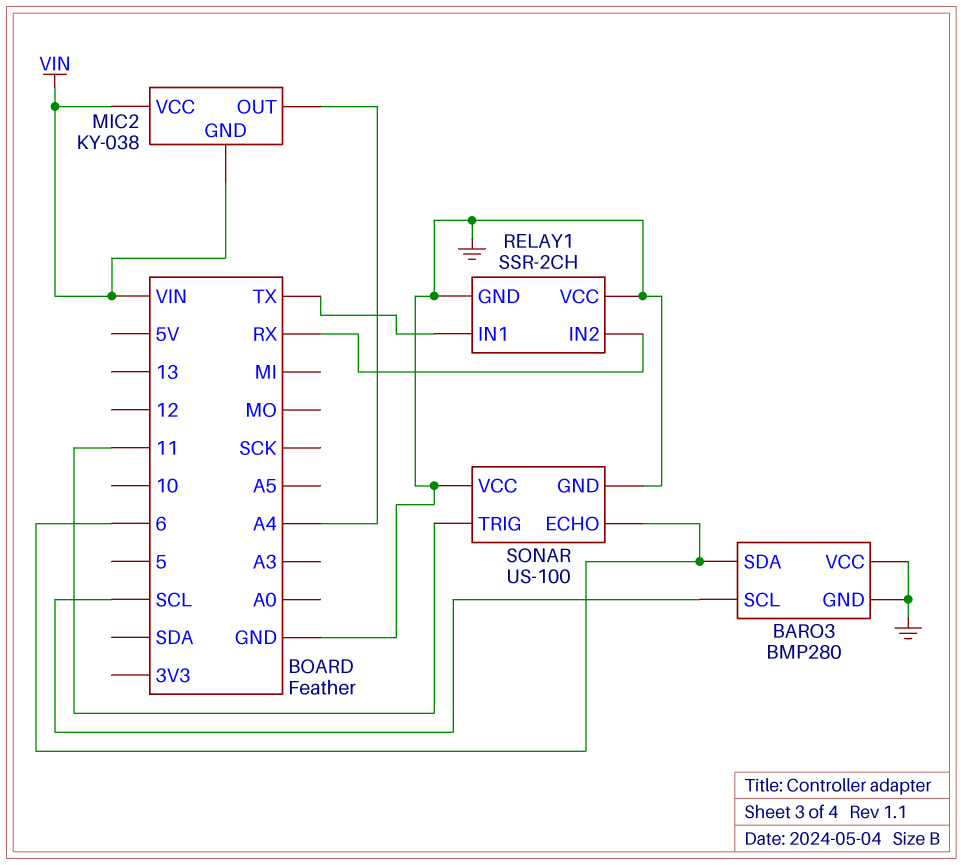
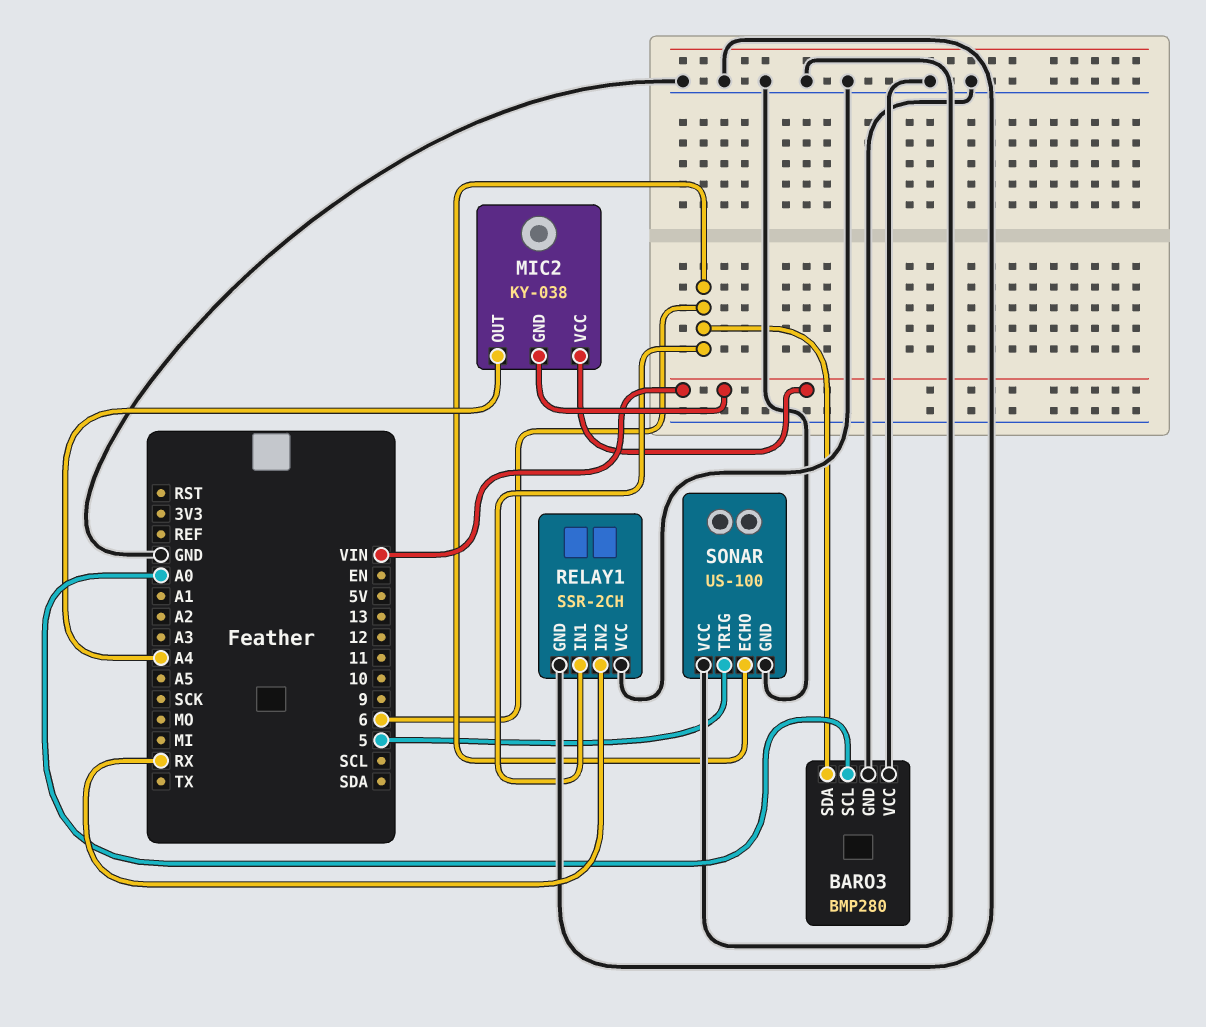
BARO3 pin SCL: SCL -> A0
RELAY1 pin IN1: TX -> 6
SONAR pin TRIG: 11 -> 5

